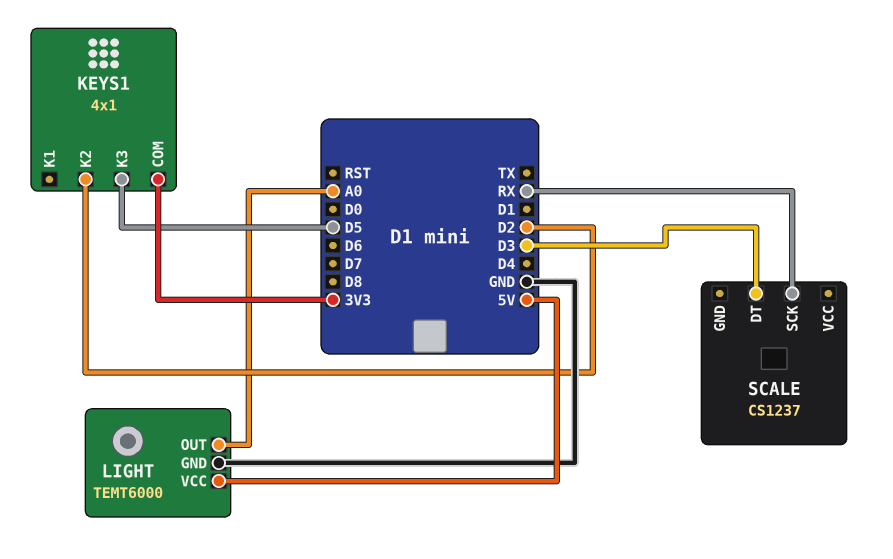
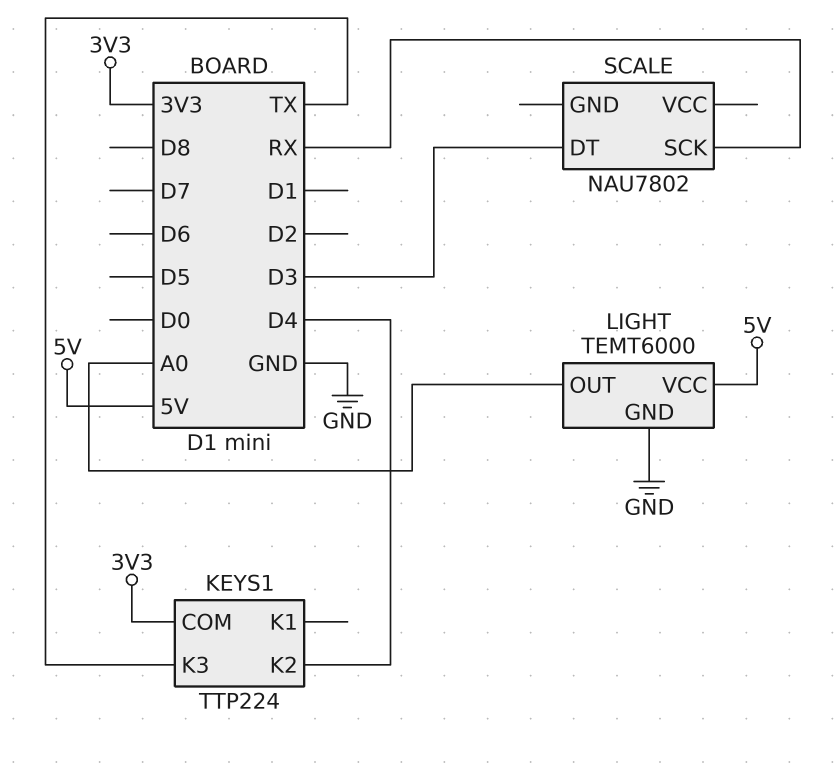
KEYS1: 4x1 -> TTP224
KEYS1 pin K2: D2 -> D4
KEYS1 pin K3: D5 -> TX
SCALE: CS1237 -> NAU7802

